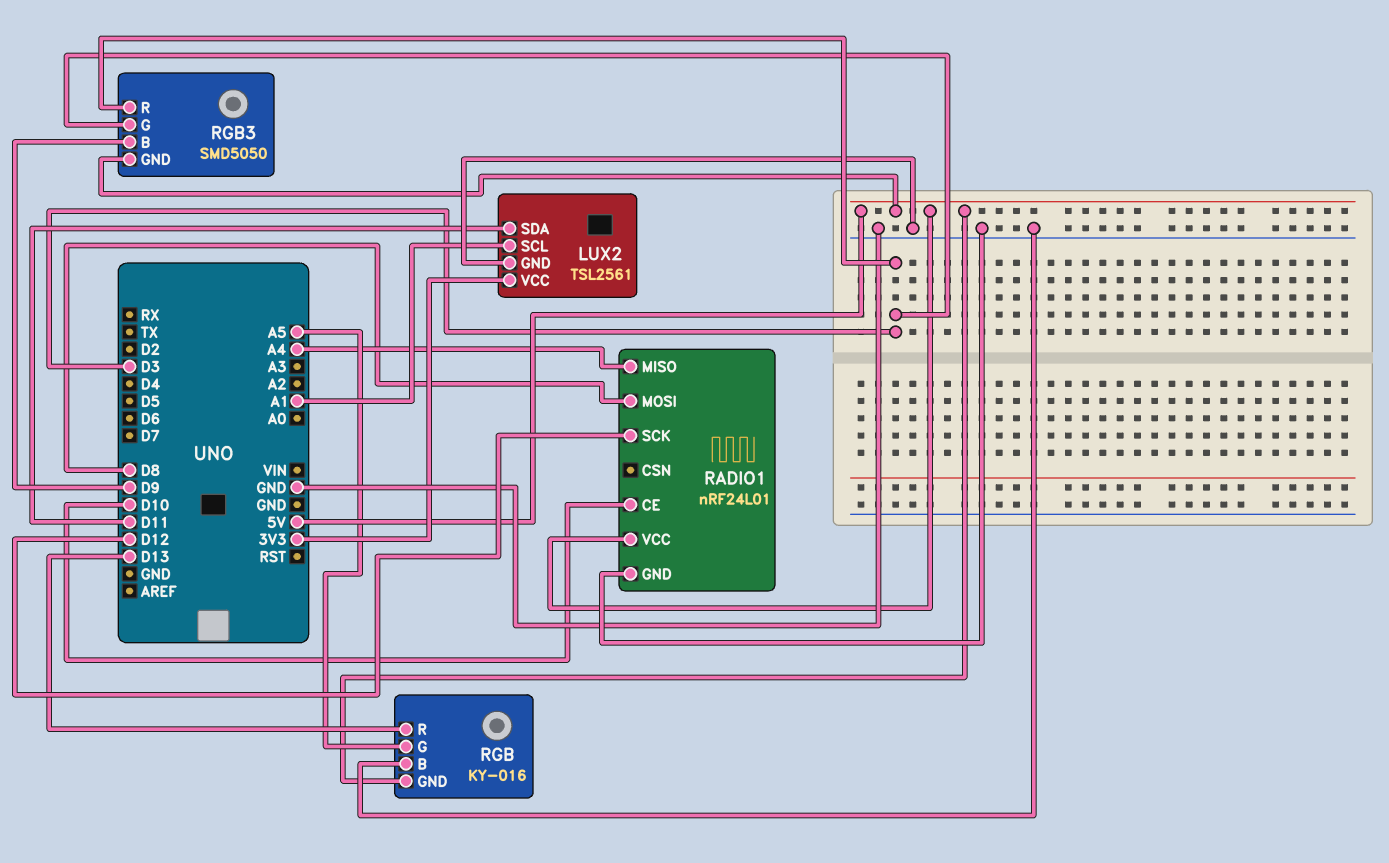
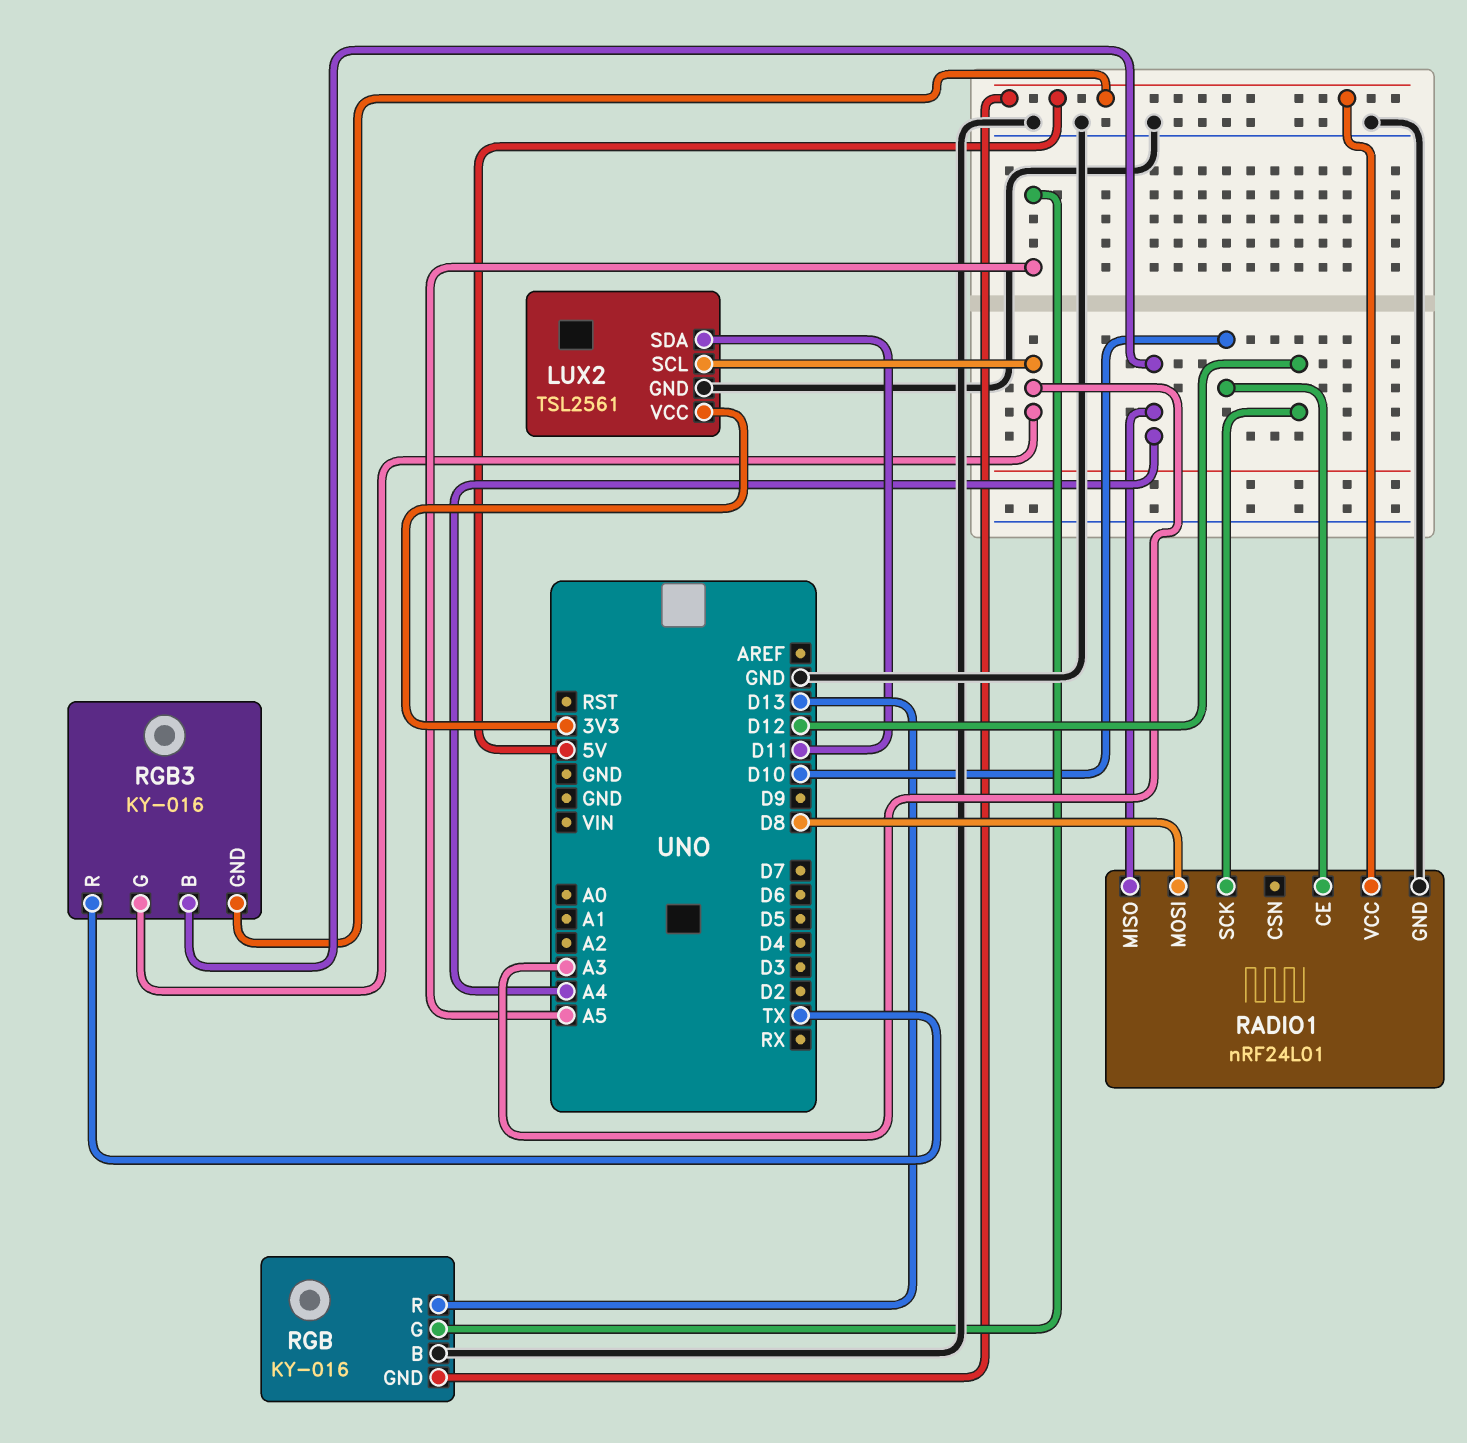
LUX2 pin SCL: A1 -> A3
RGB3: SMD5050 -> KY-016
RGB3 pin B: D9 -> A4
RGB3 pin G: D3 -> A3
RGB3 pin R: D3 -> TX

